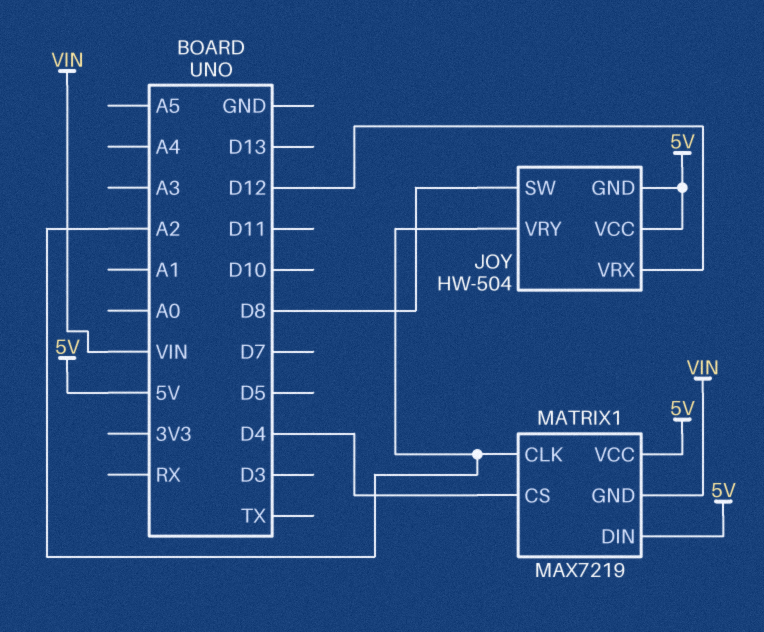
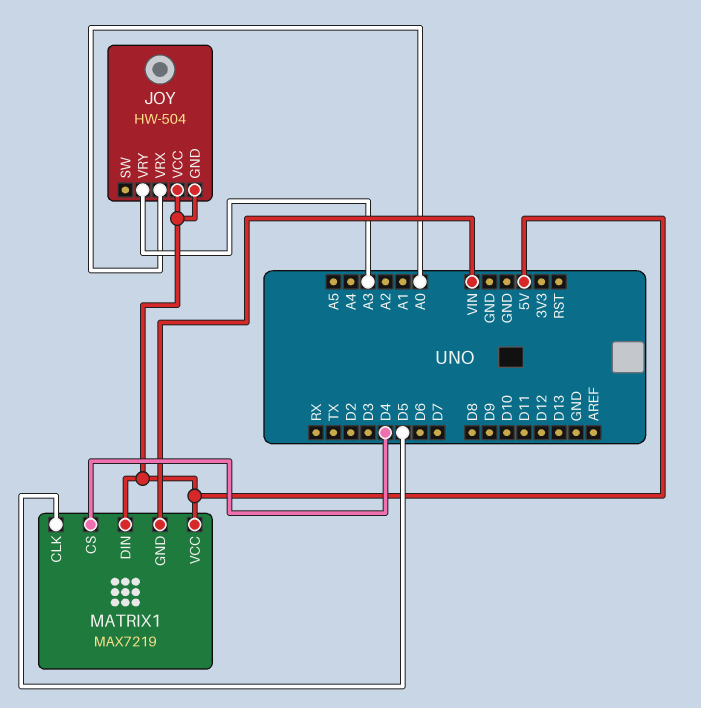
JOY pin SW: D8 -> none
JOY pin VRX: D12 -> A0
JOY pin VRY: A2 -> A3
MATRIX1 pin CLK: A2 -> D5

